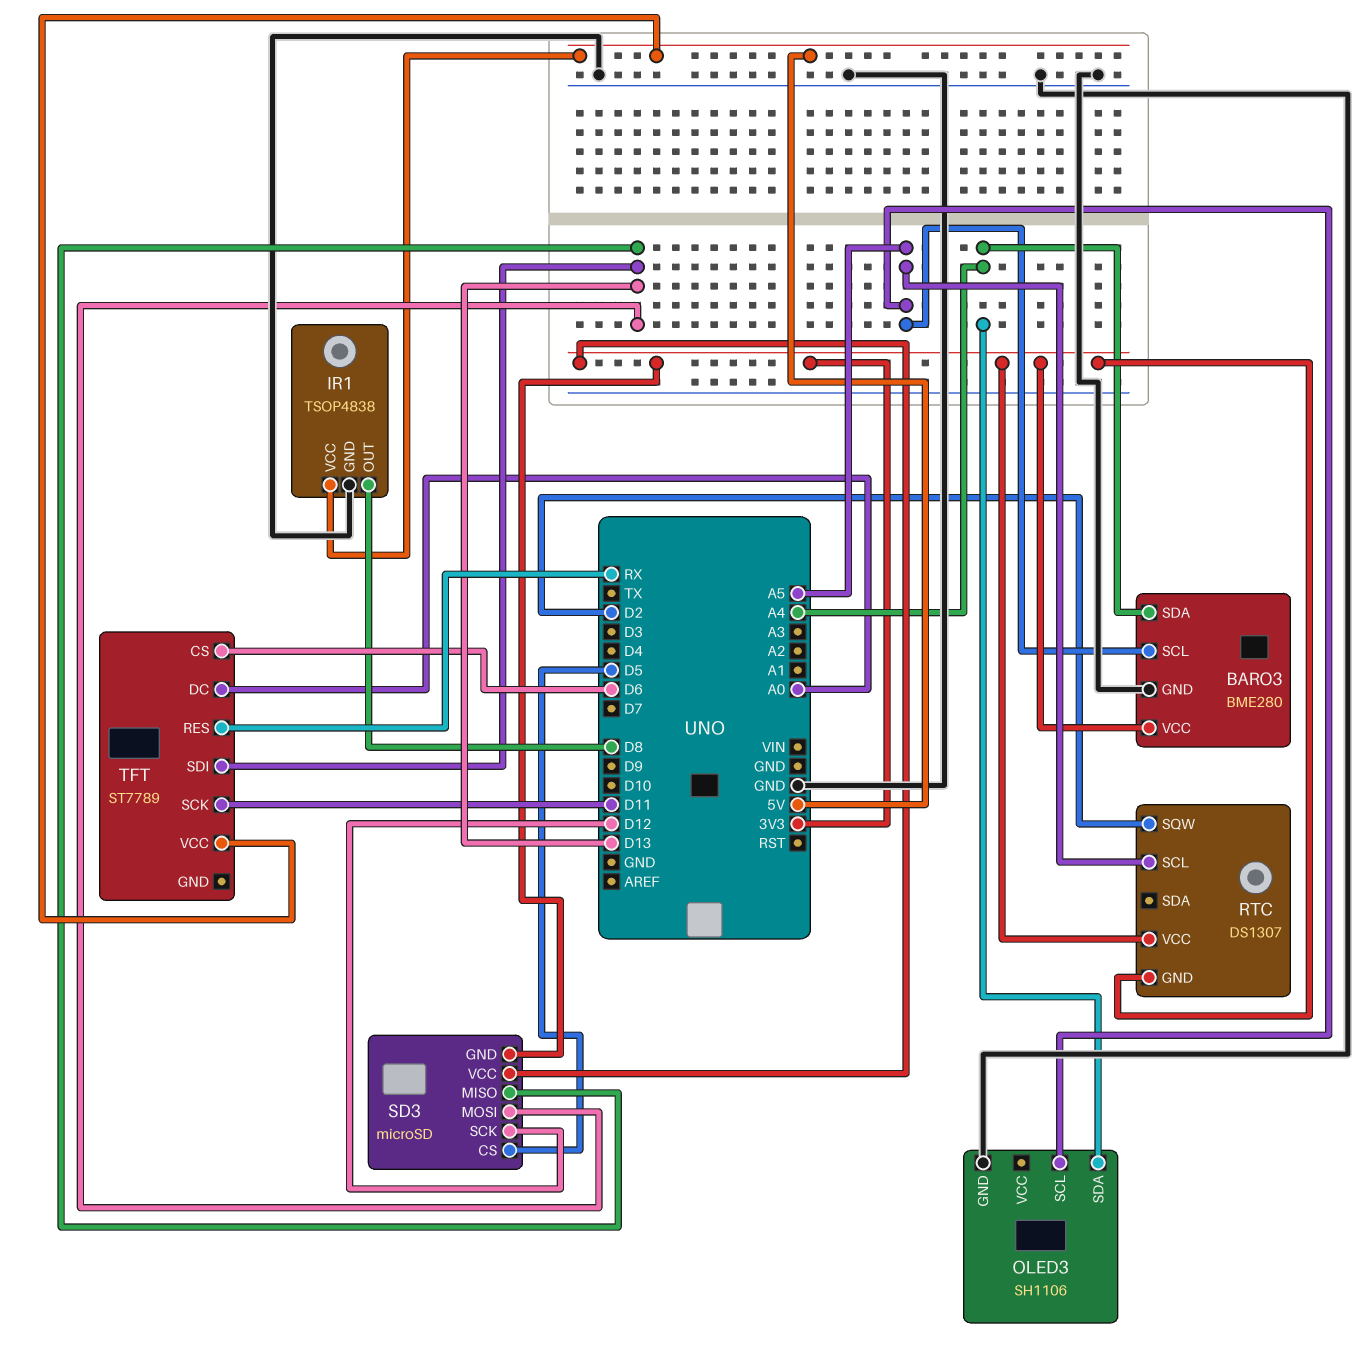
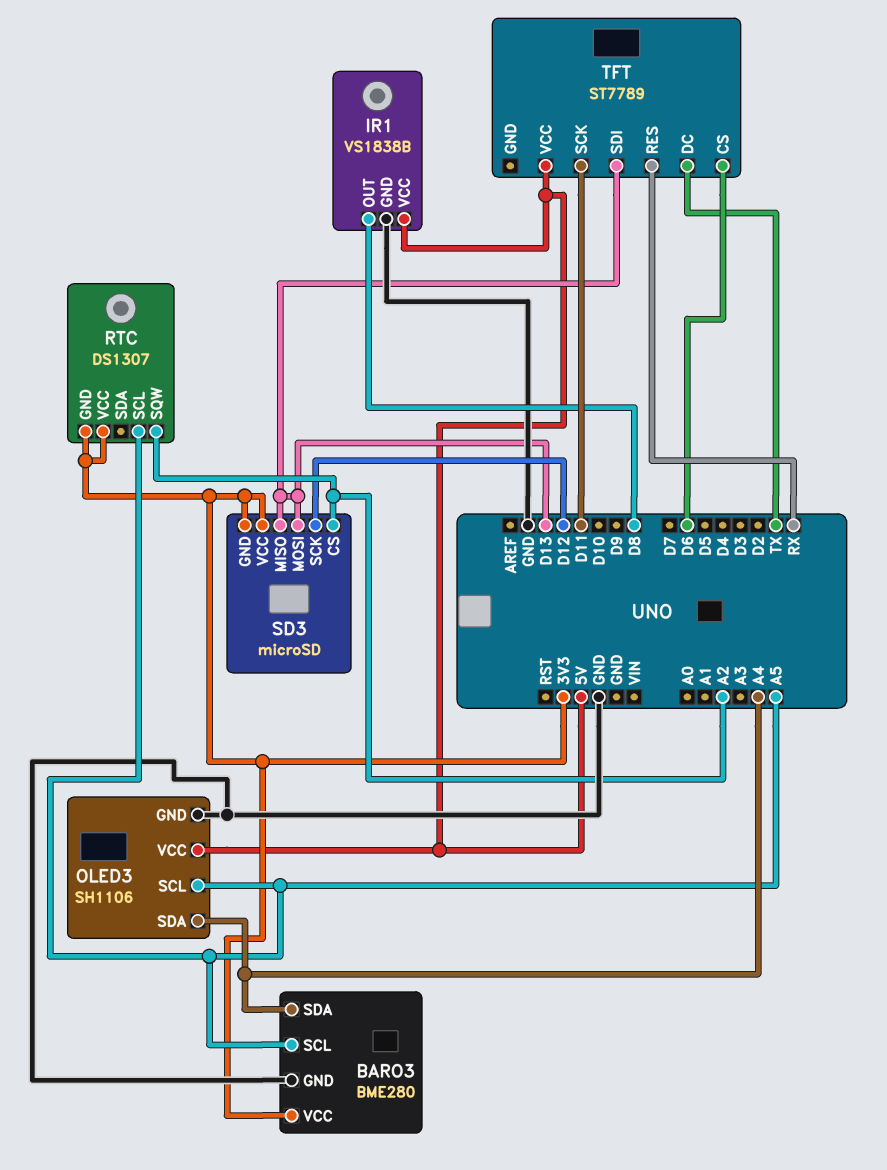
IR1: TSOP4838 -> VS1838B
OLED3 pin VCC: none -> 5V
RTC pin SQW: D2 -> A2
SD3 pin CS: D5 -> A2
TFT pin DC: A0 -> TX

